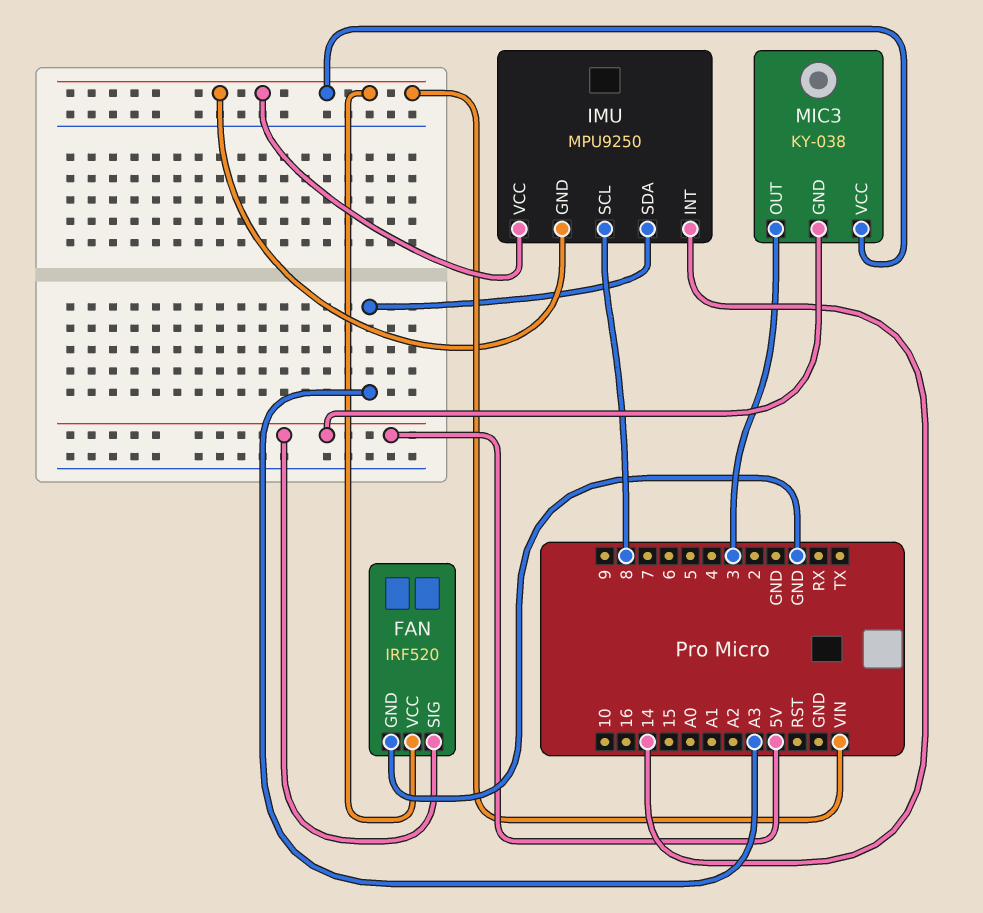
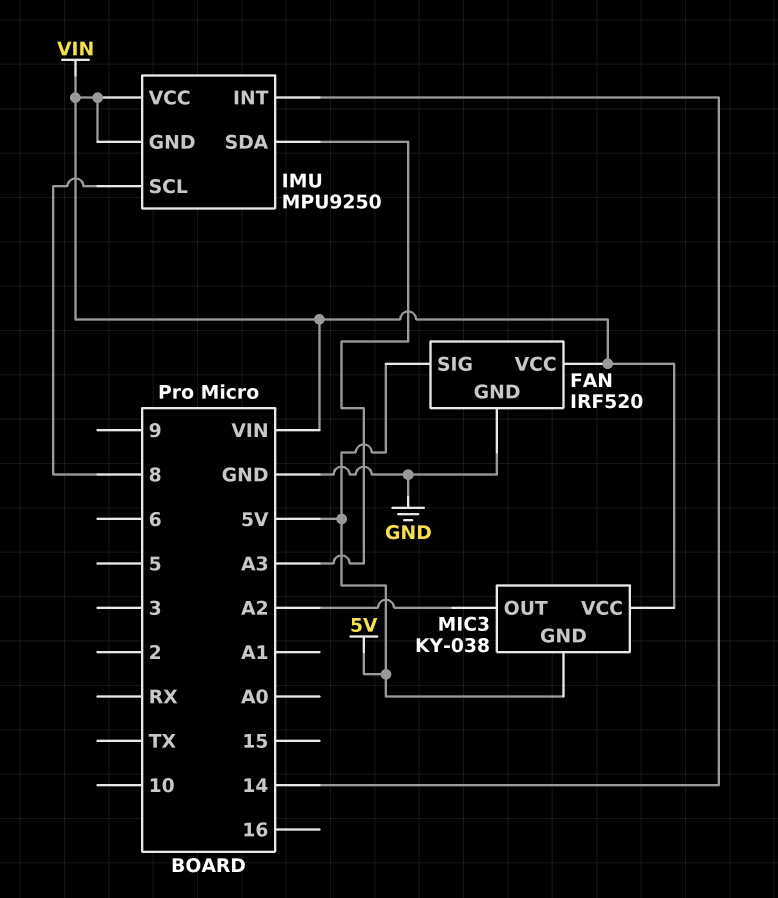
MIC3 pin OUT: 3 -> A2

